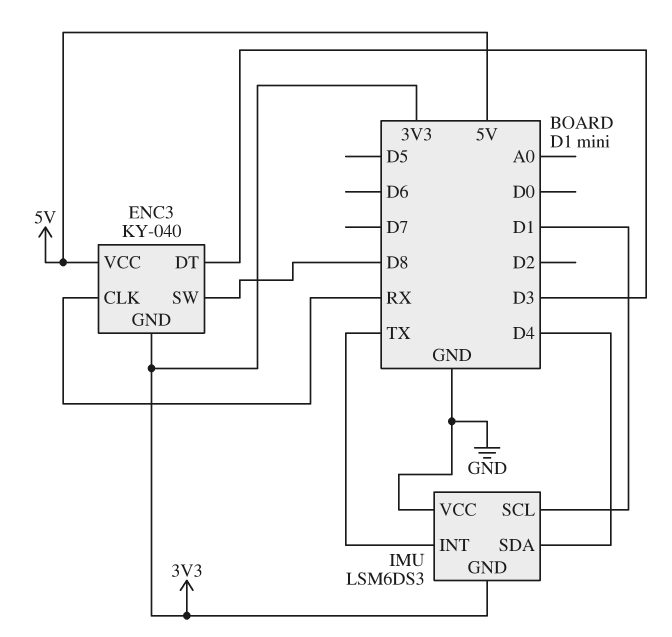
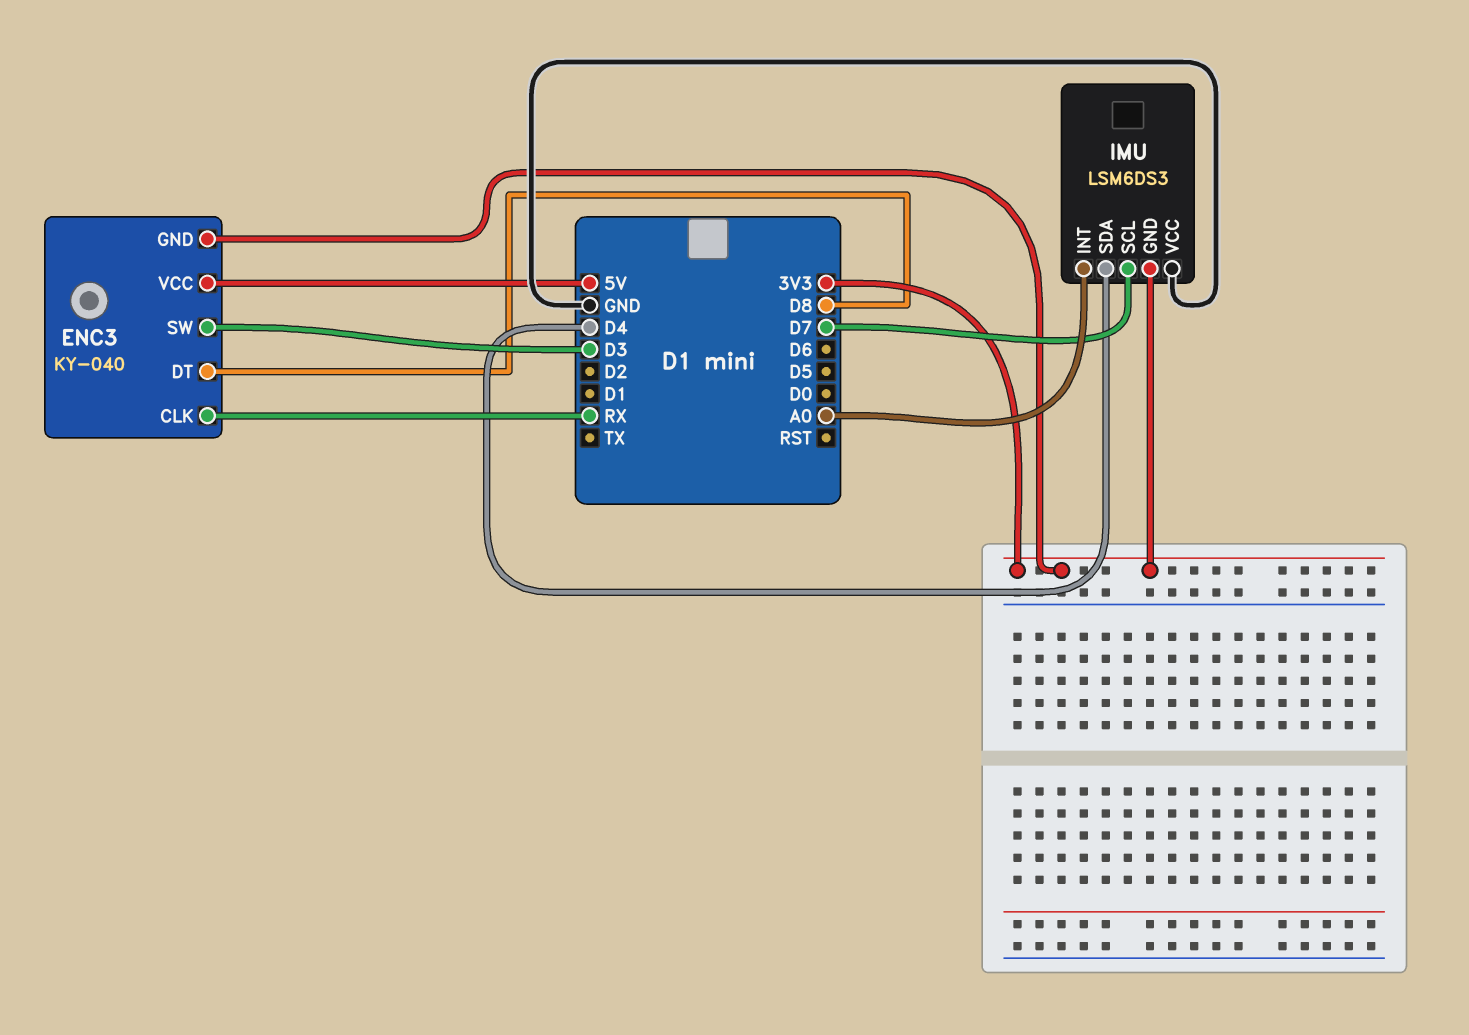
ENC3 pin DT: D3 -> D8
ENC3 pin SW: D8 -> D3
IMU pin INT: TX -> A0
IMU pin SCL: D1 -> D7

